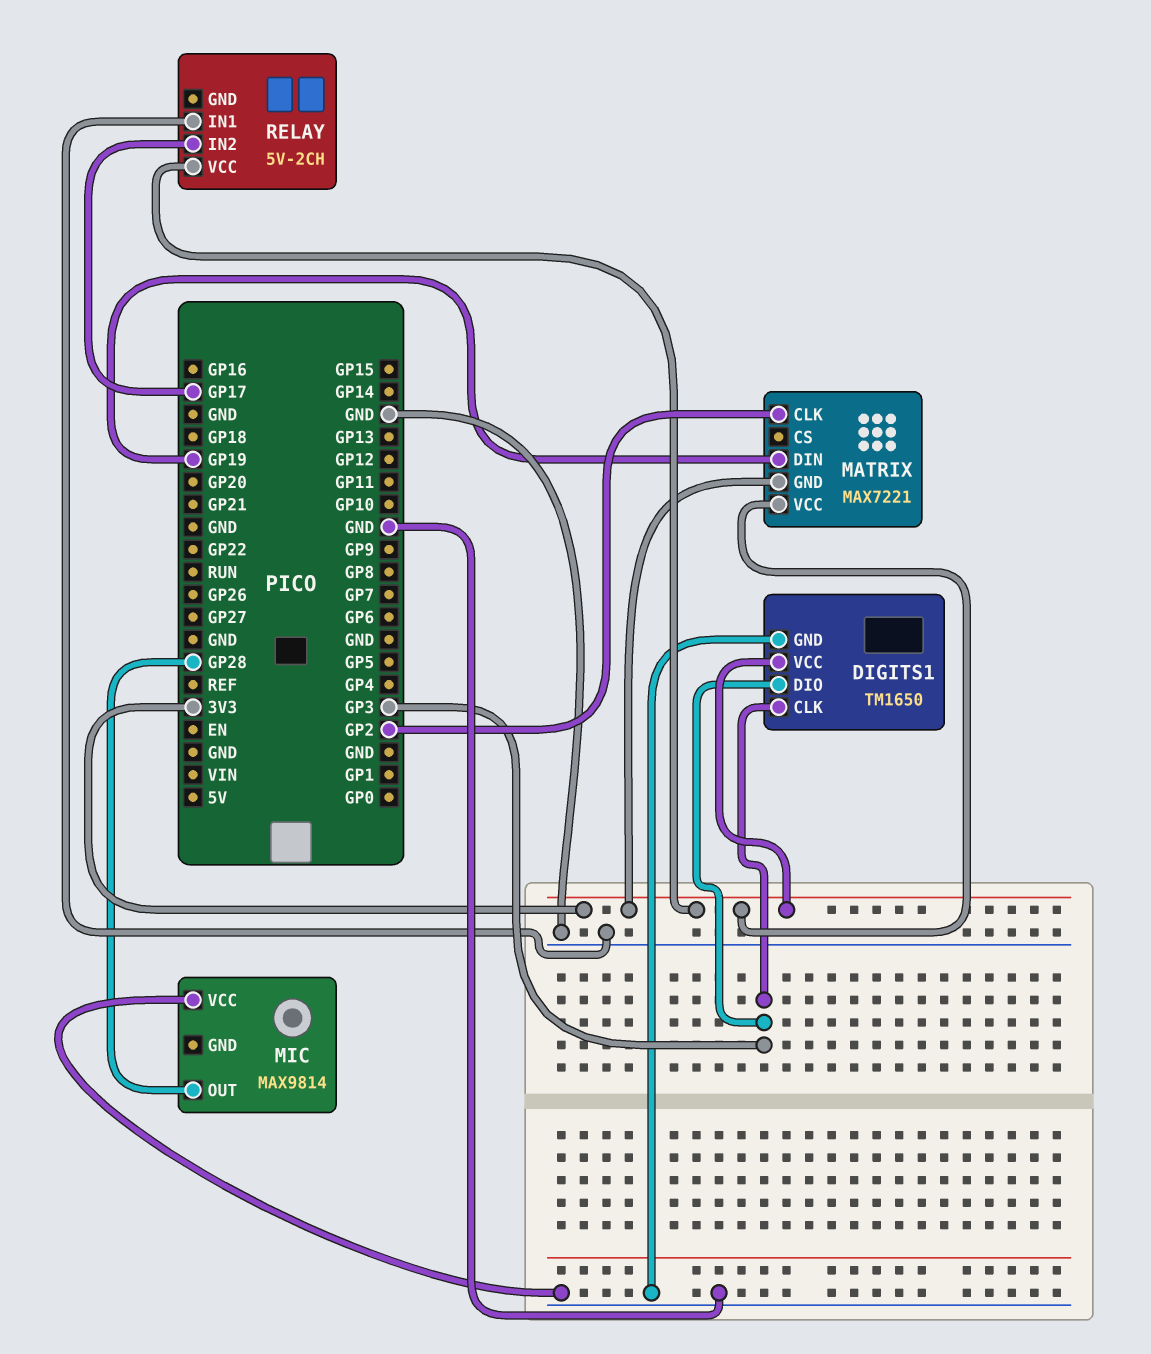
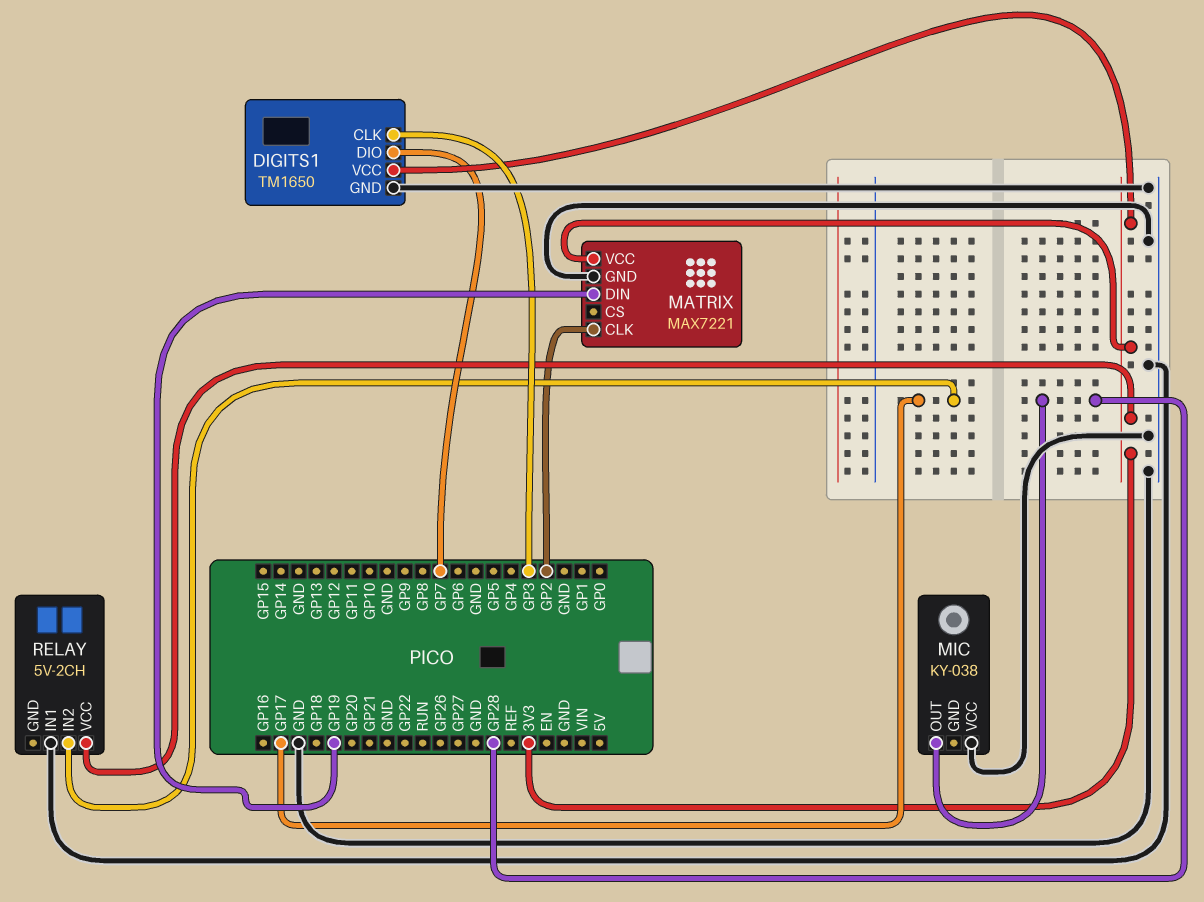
DIGITS1 pin DIO: GP3 -> GP7
MATRIX pin GND: 3V3 -> GND
MIC: MAX9814 -> KY-038

